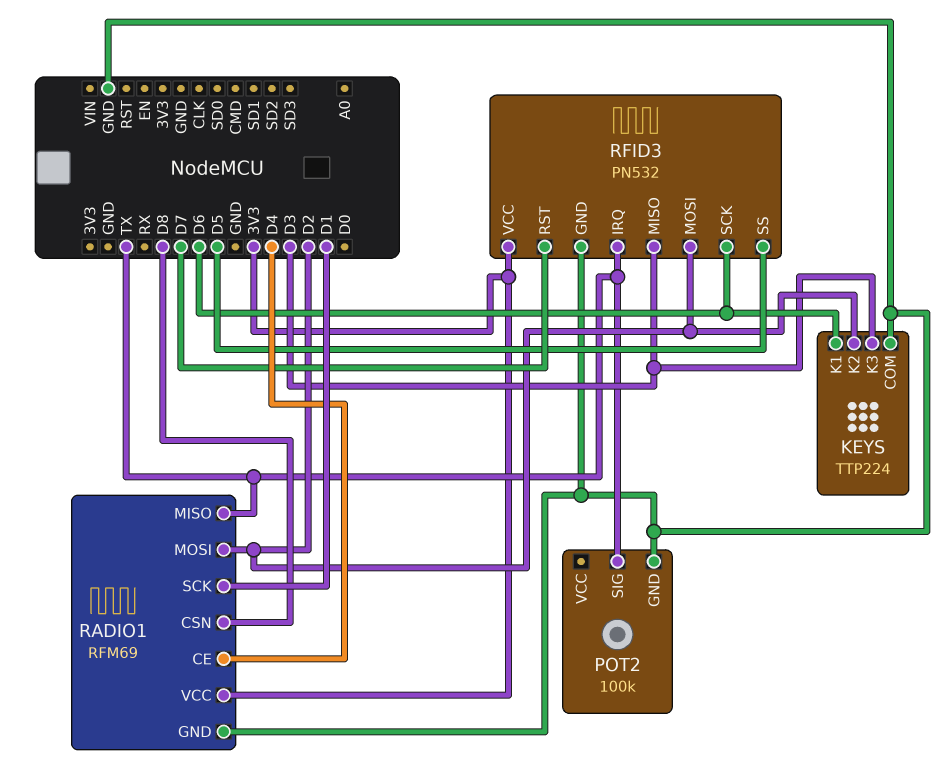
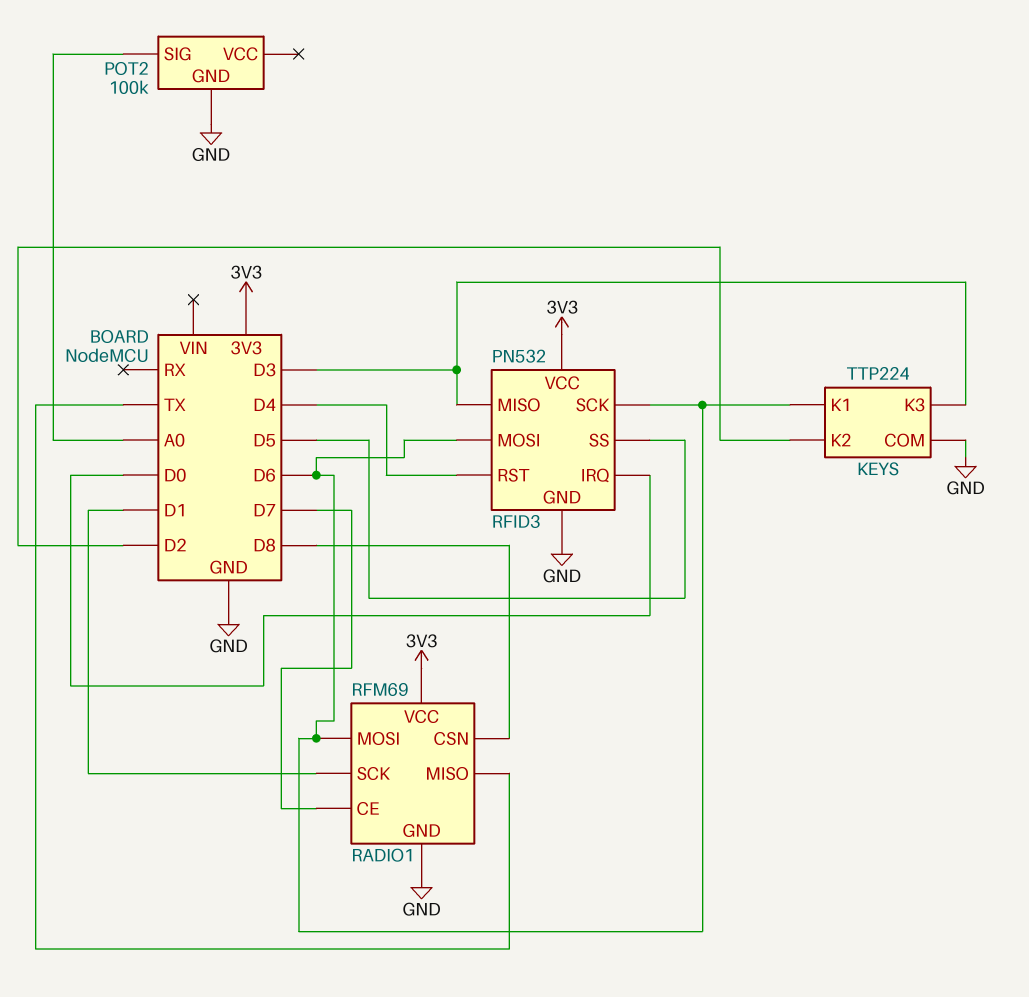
POT2 pin SIG: TX -> A0
RADIO1 pin CE: D4 -> D7
RADIO1 pin MOSI: D2 -> D6
RFID3 pin IRQ: TX -> D0
RFID3 pin MOSI: D2 -> D6
RFID3 pin RST: D7 -> D4

